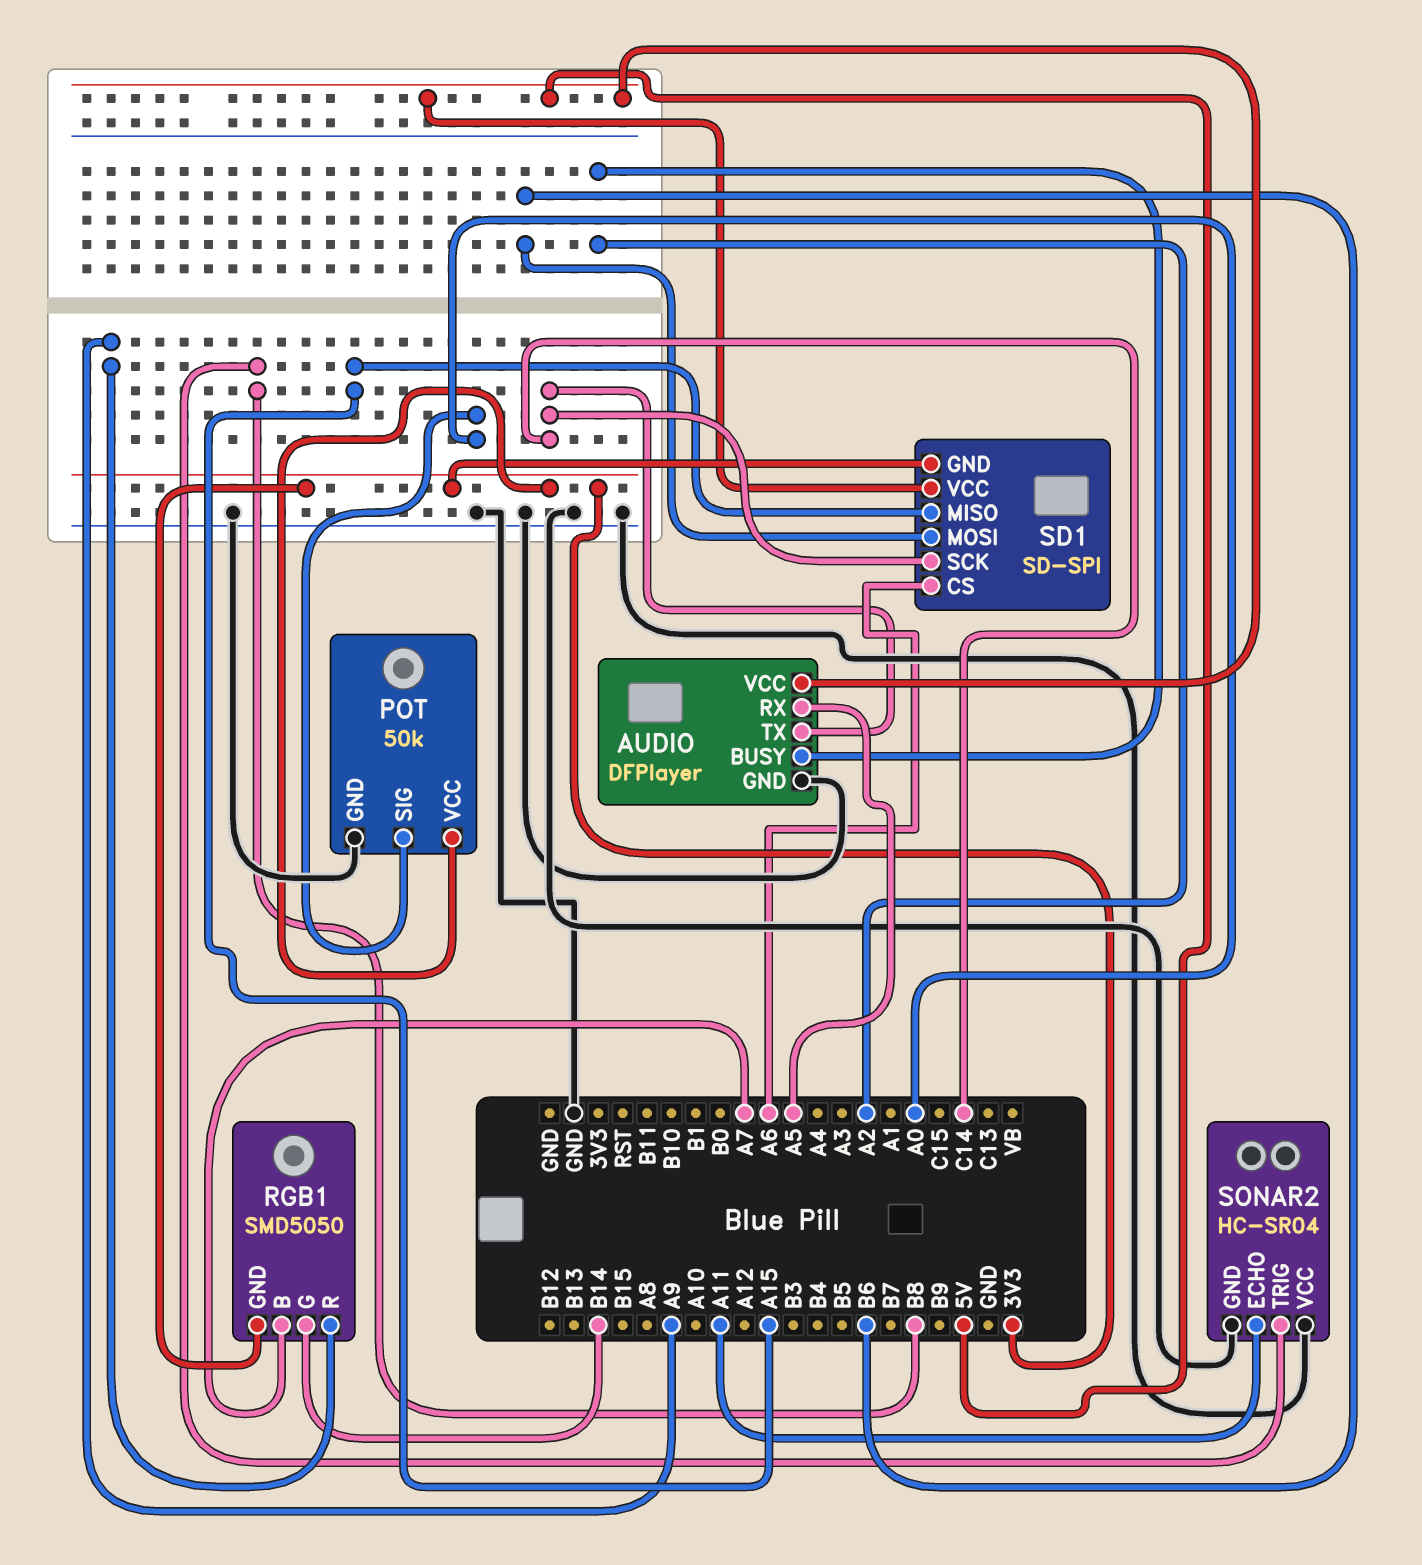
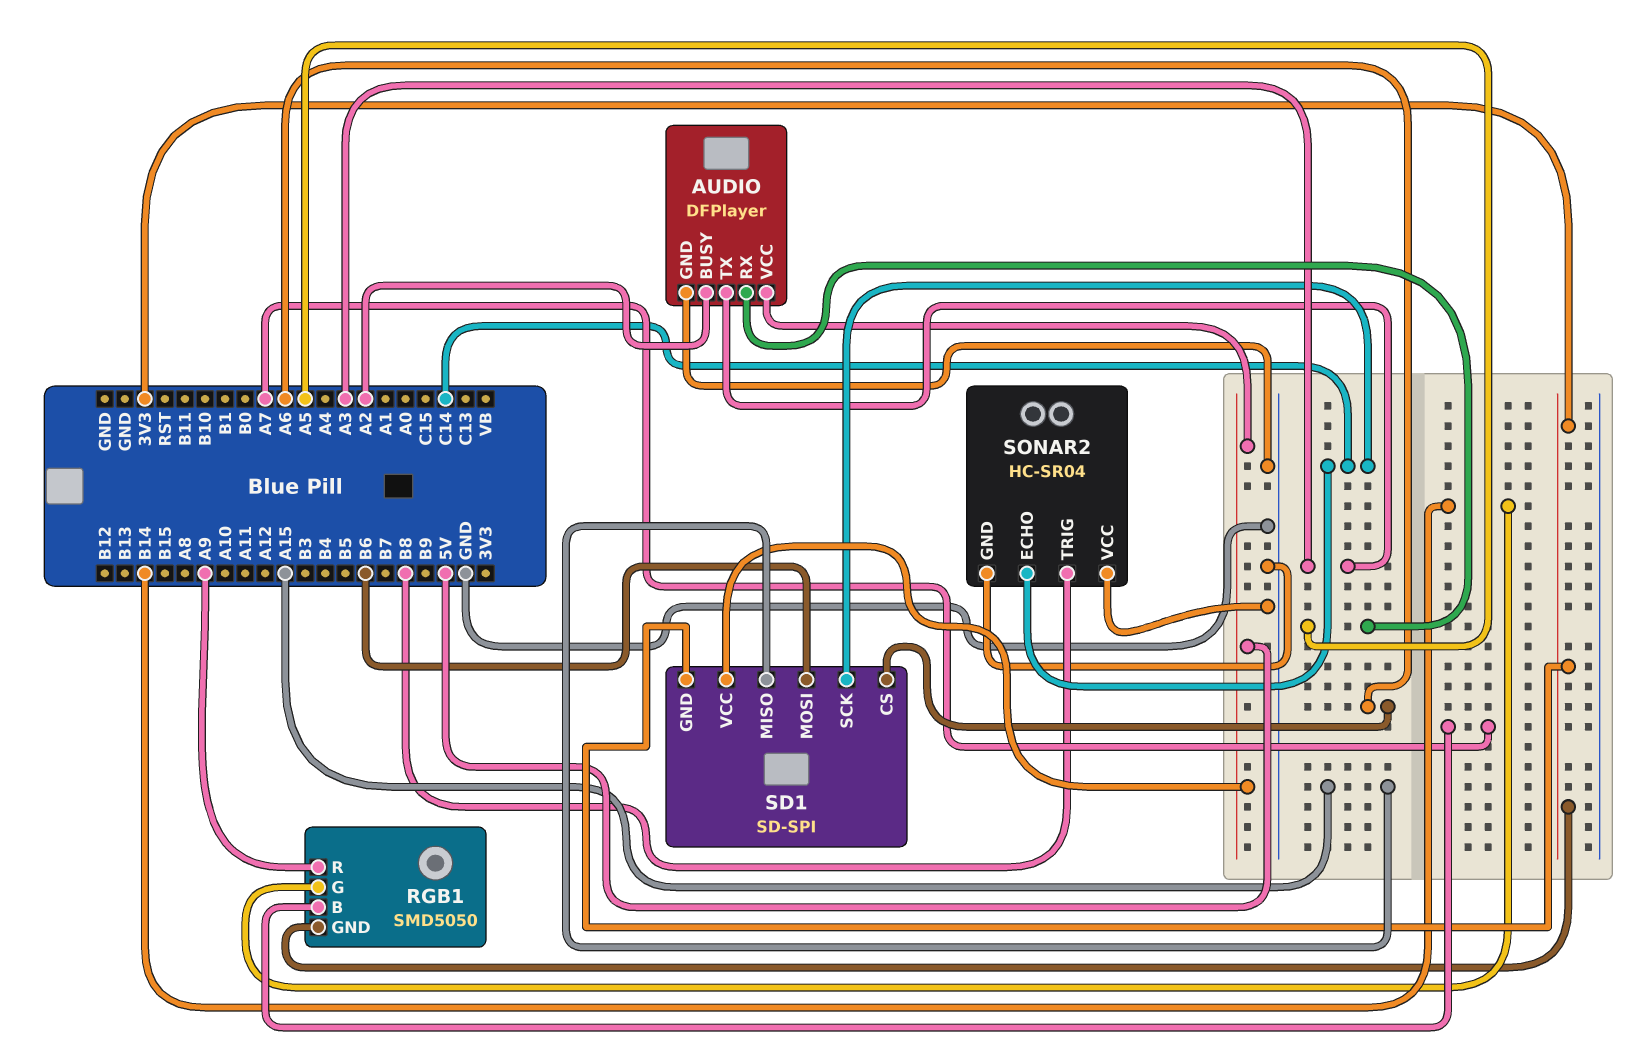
AUDIO pin TX: C14 -> A3
POT: 50k -> none
POT pin GND: GND -> none
POT pin SIG: A0 -> none
POT pin VCC: 3V3 -> none
SONAR2 pin ECHO: A11 -> C14

